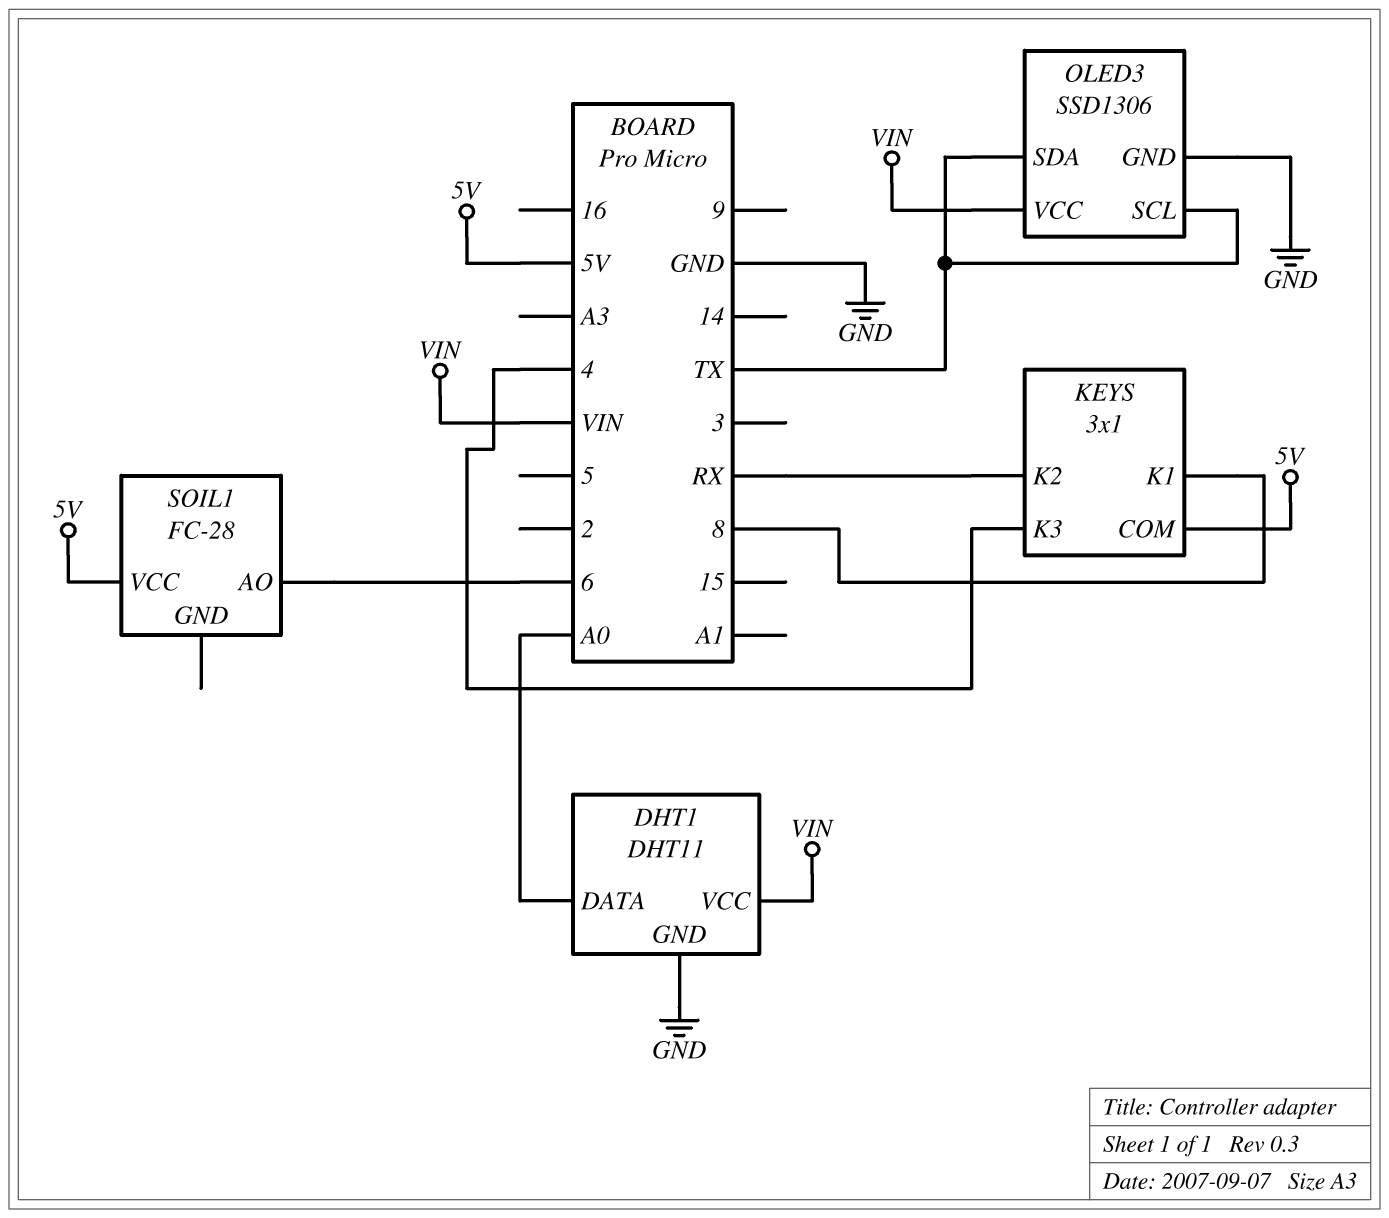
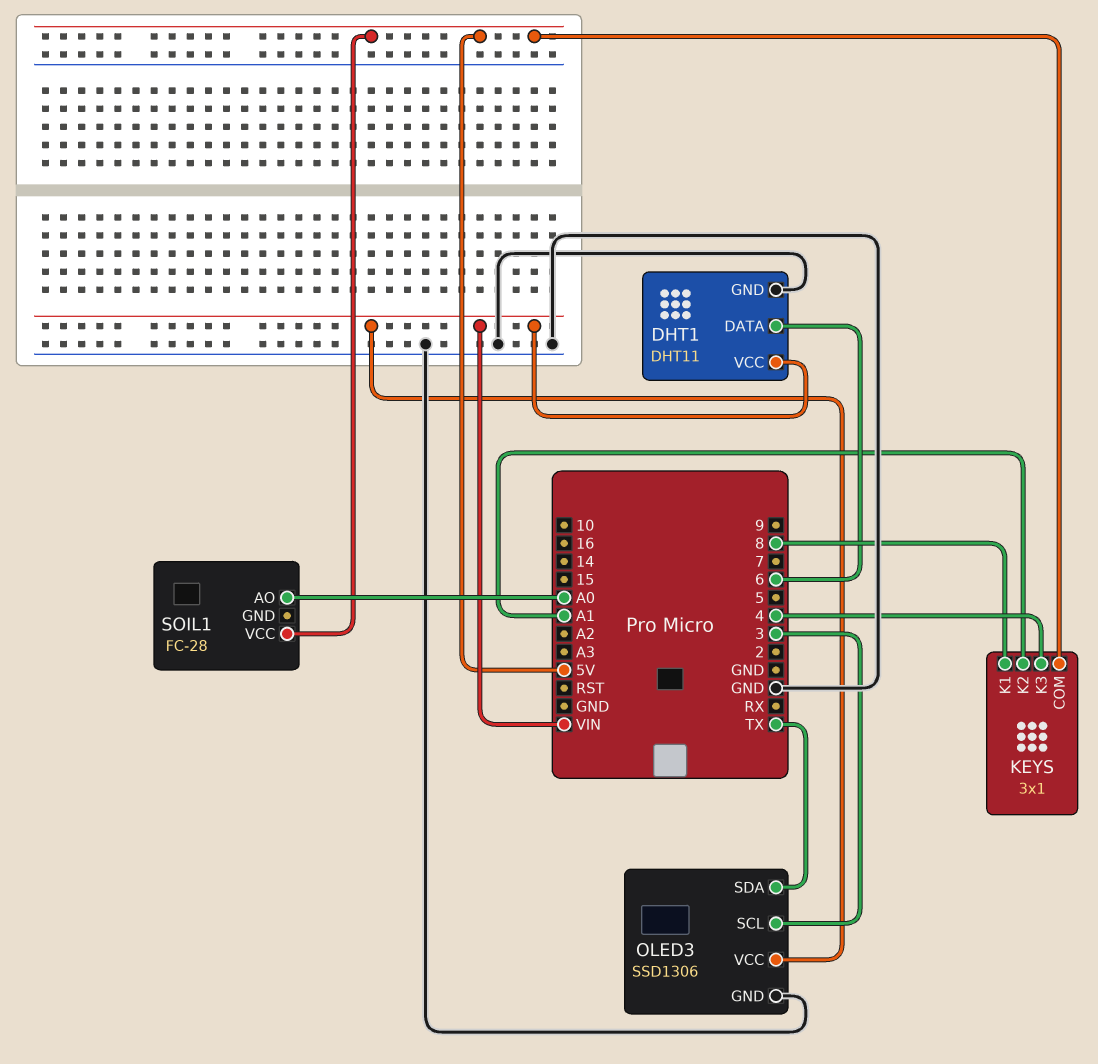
DHT1 pin DATA: A0 -> 6
KEYS pin K2: RX -> A1
OLED3 pin SCL: TX -> 3
SOIL1 pin AO: 6 -> A0

